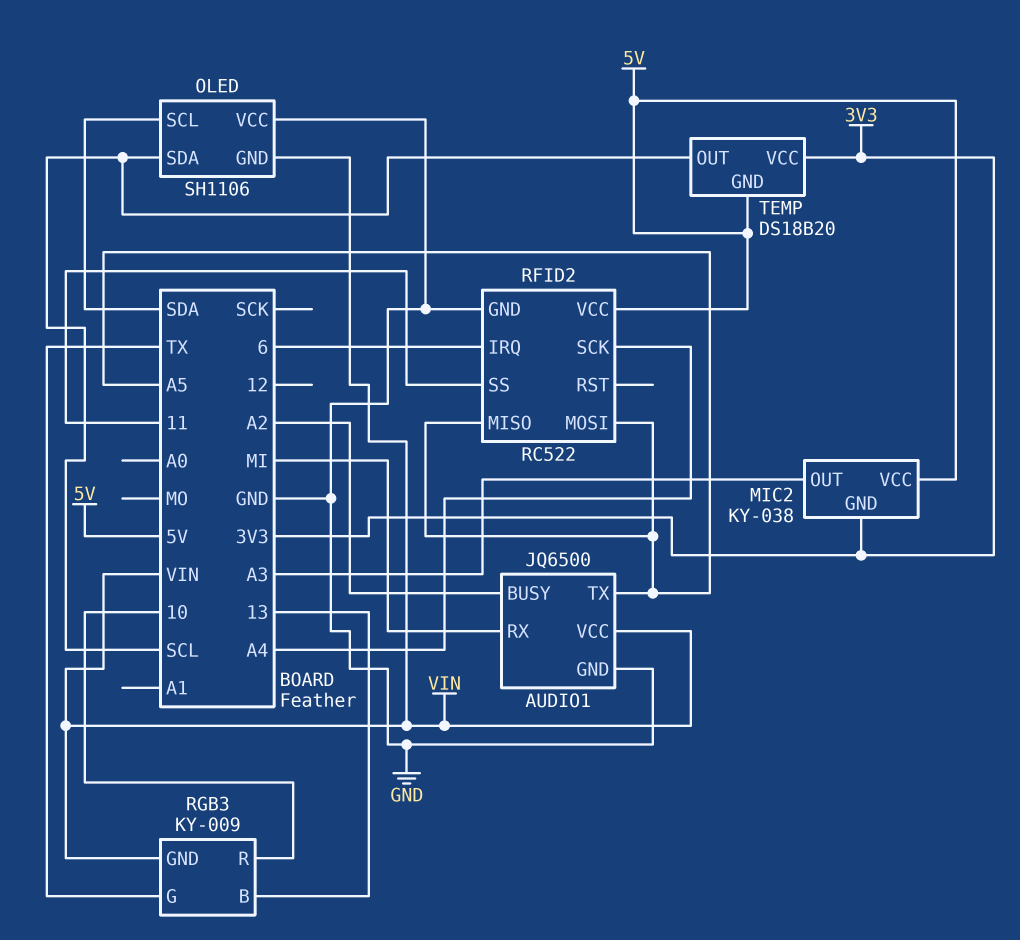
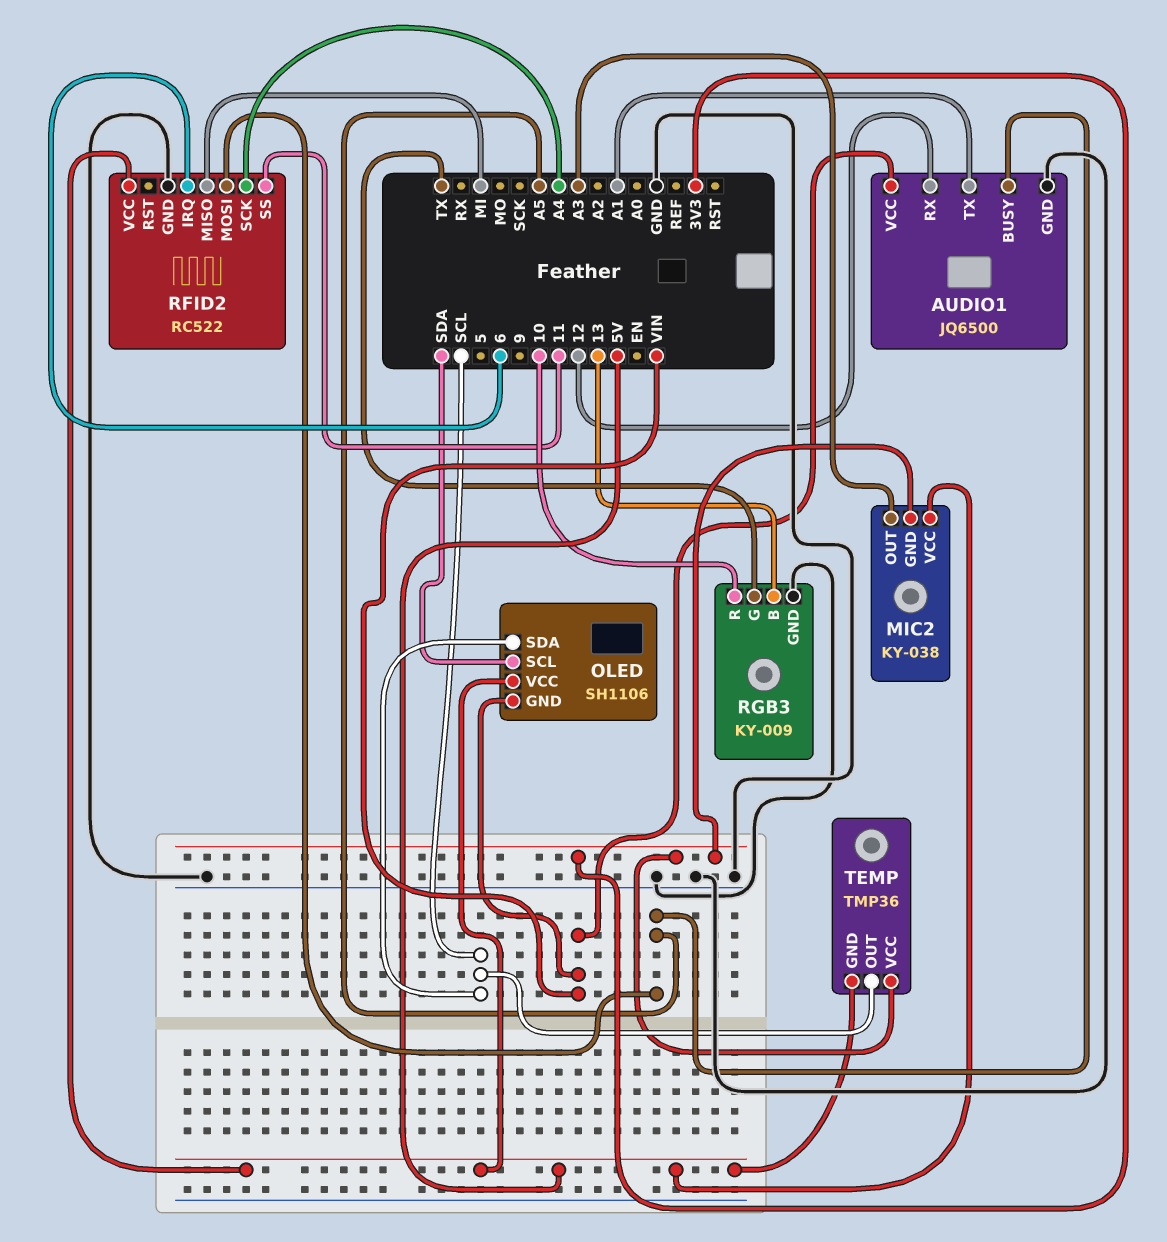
AUDIO1 pin BUSY: A2 -> A5
AUDIO1 pin RX: MI -> 12
AUDIO1 pin TX: A5 -> A1
OLED pin VCC: GND -> 5V
RFID2 pin MISO: A5 -> MI
RGB3 pin GND: VIN -> GND
TEMP: DS18B20 -> TMP36

